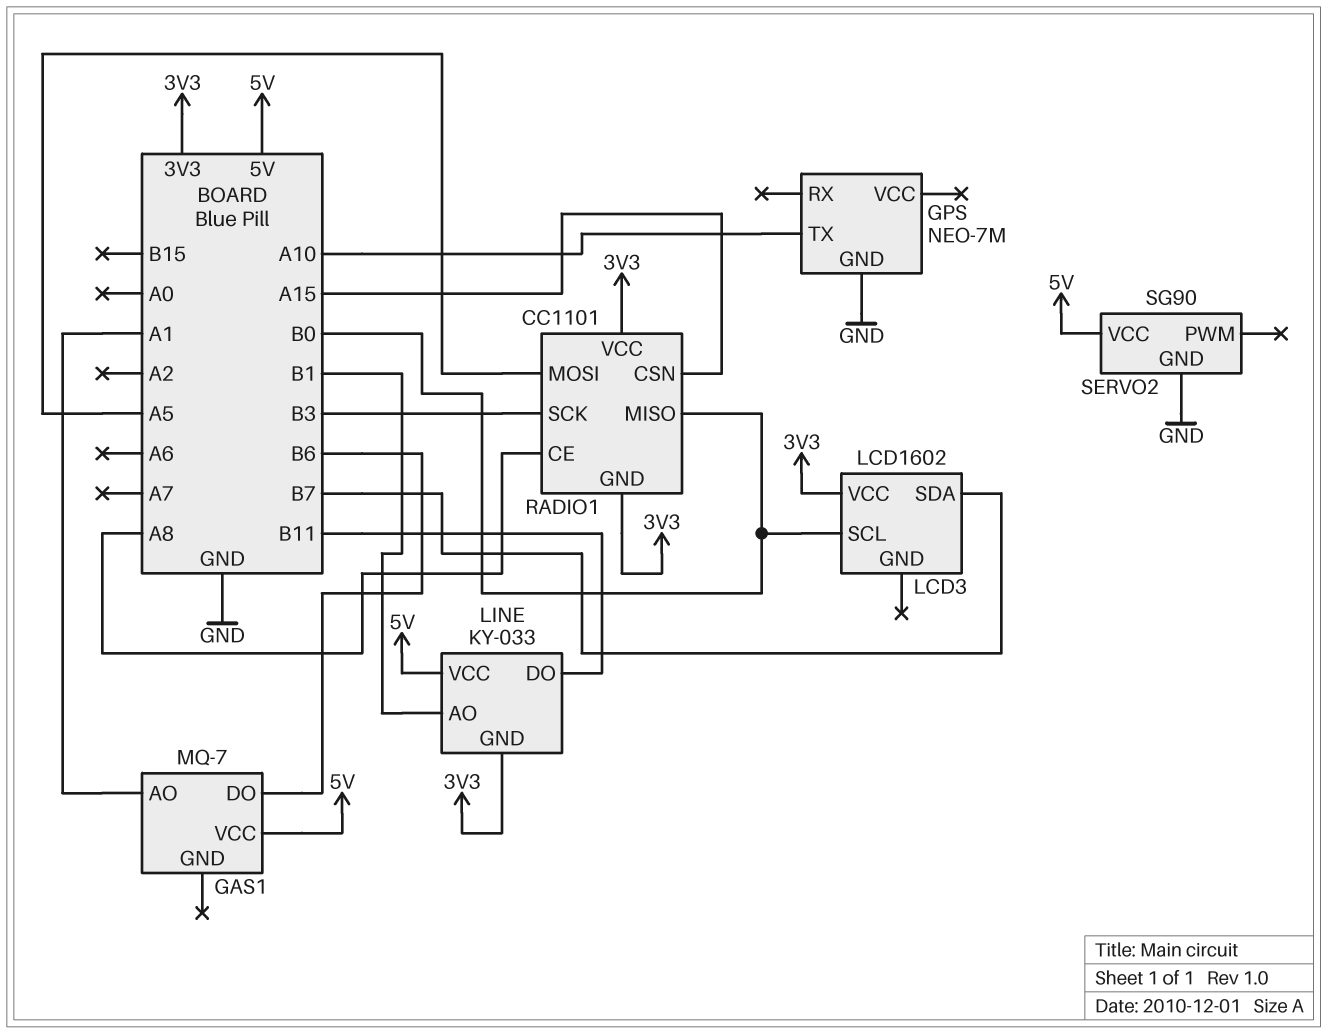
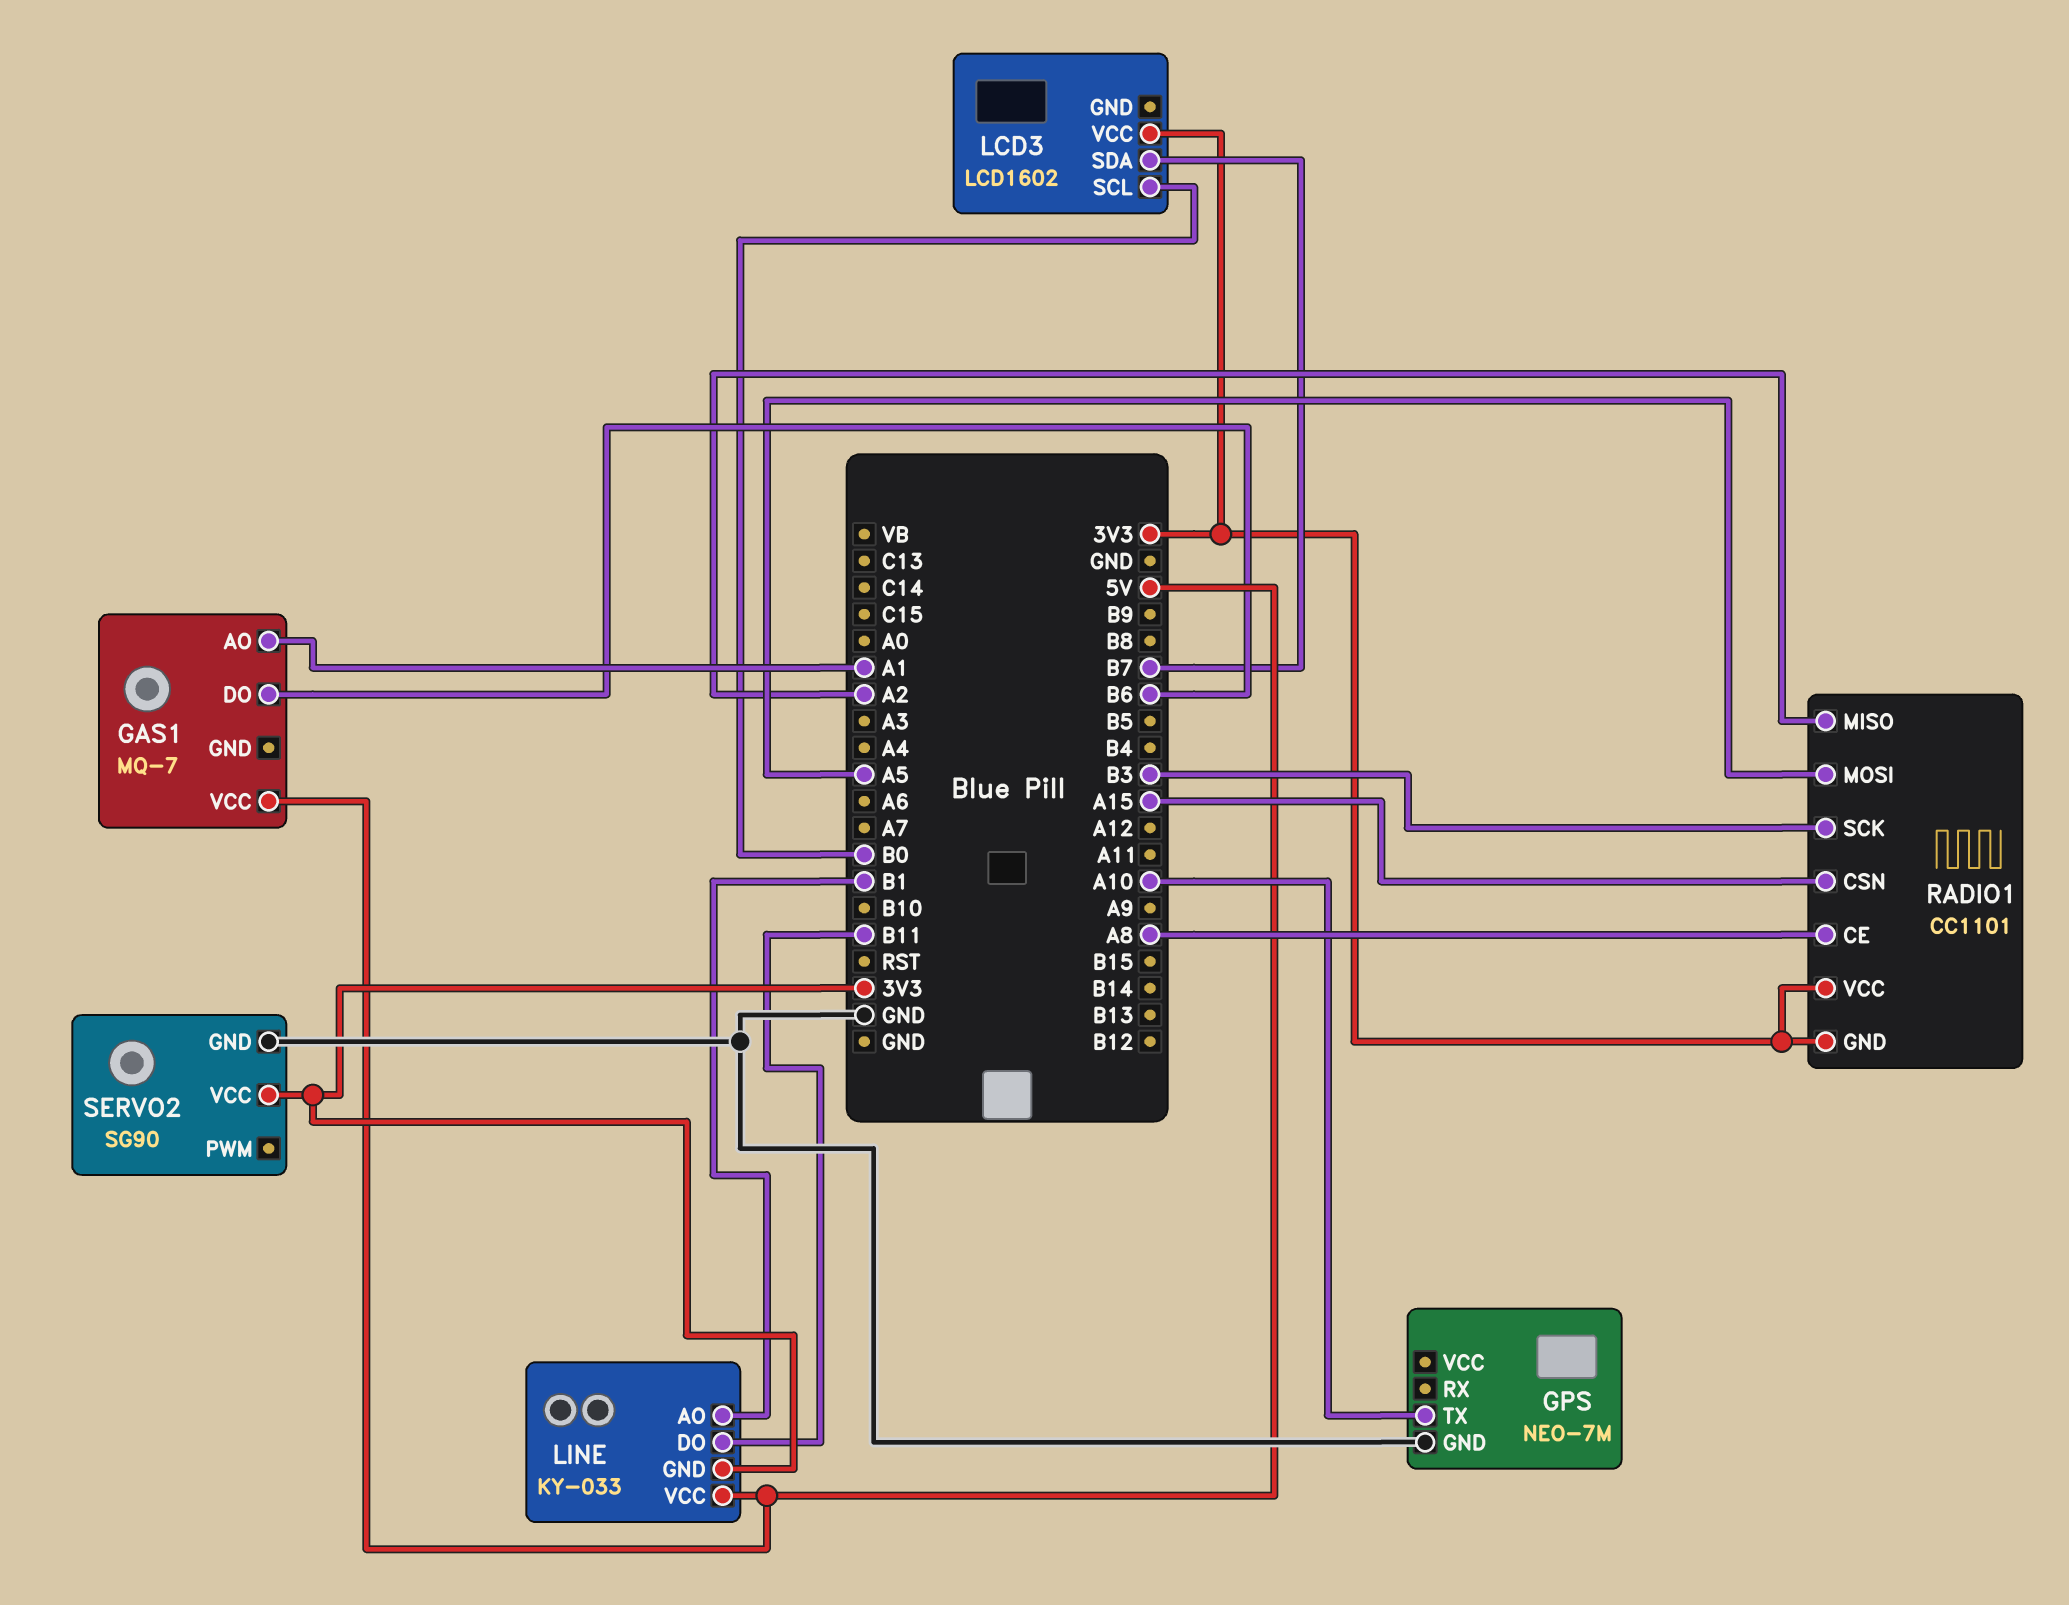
RADIO1 pin MISO: B0 -> A2
SERVO2 pin VCC: 5V -> 3V3

